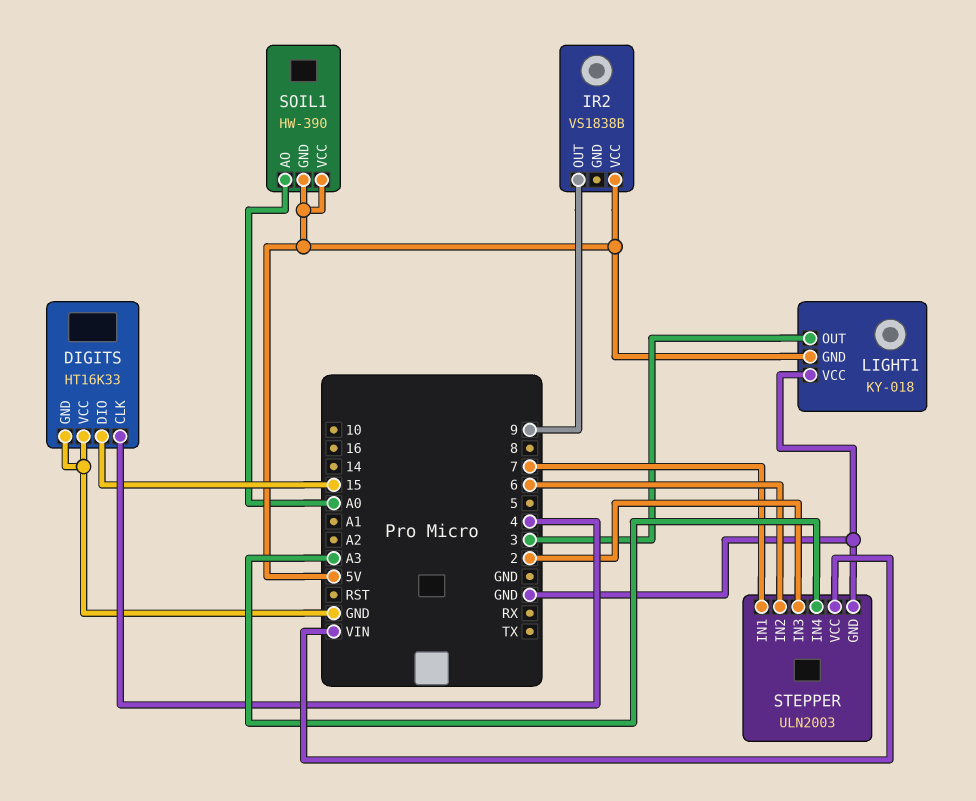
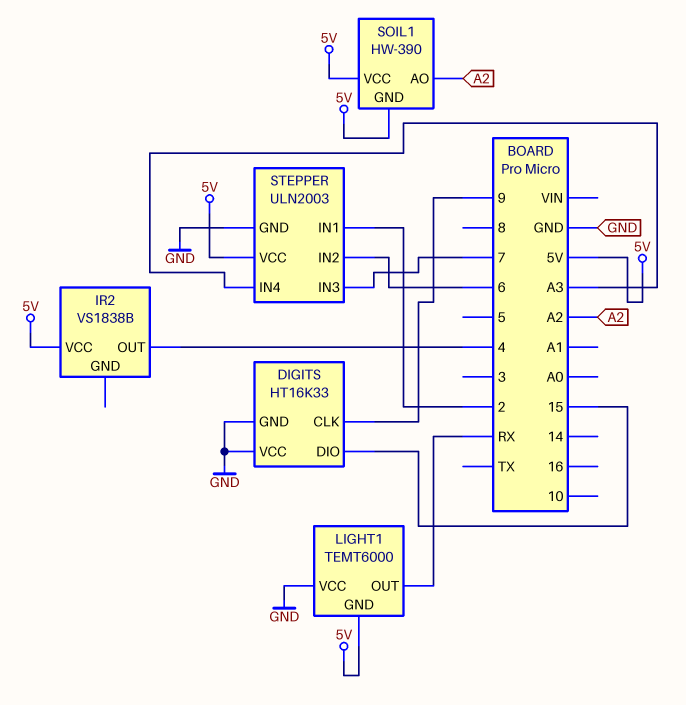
DIGITS pin CLK: 4 -> 9
IR2 pin OUT: 9 -> 4
LIGHT1: KY-018 -> TEMT6000
LIGHT1 pin OUT: 3 -> RX
SOIL1 pin AO: A0 -> A2
STEPPER pin IN1: 7 -> 2
STEPPER pin IN3: 2 -> 7
STEPPER pin VCC: VIN -> 5V

